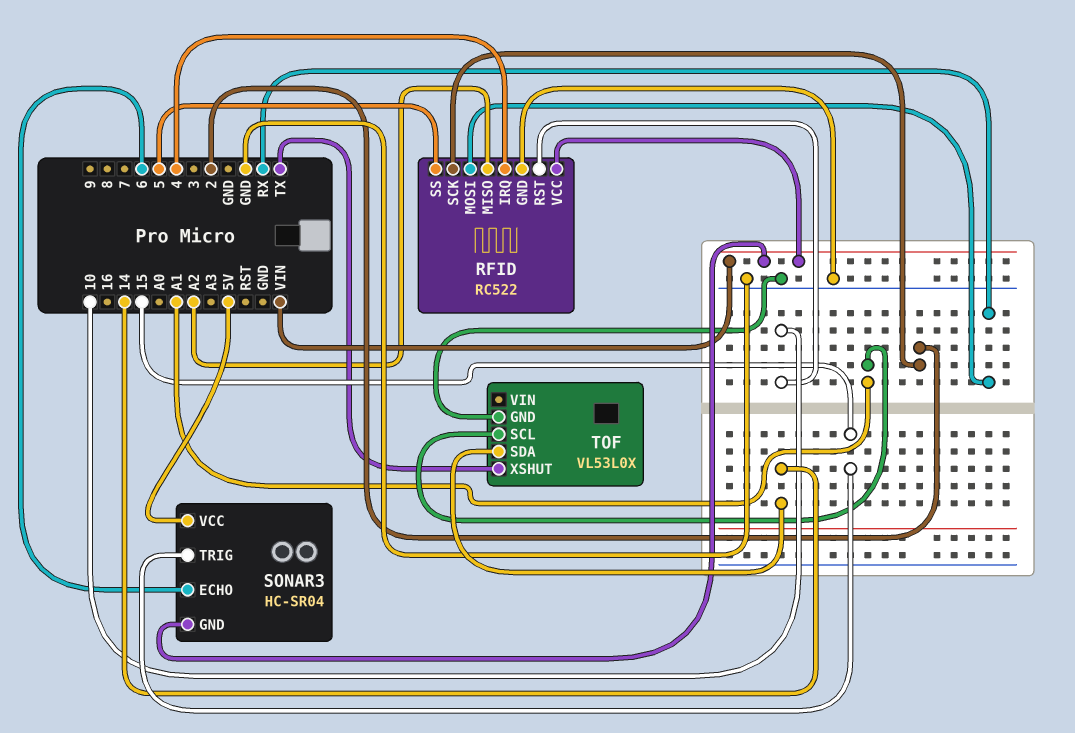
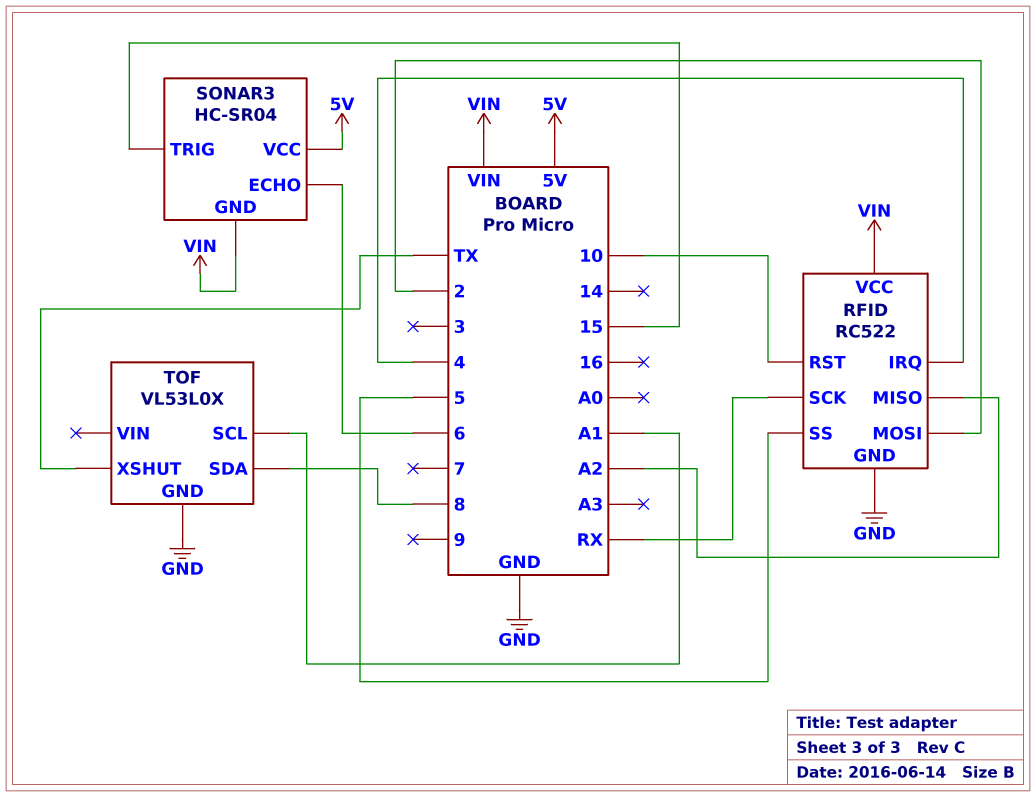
RFID pin MOSI: RX -> 2
RFID pin SCK: 2 -> RX
TOF pin SDA: 14 -> 8

